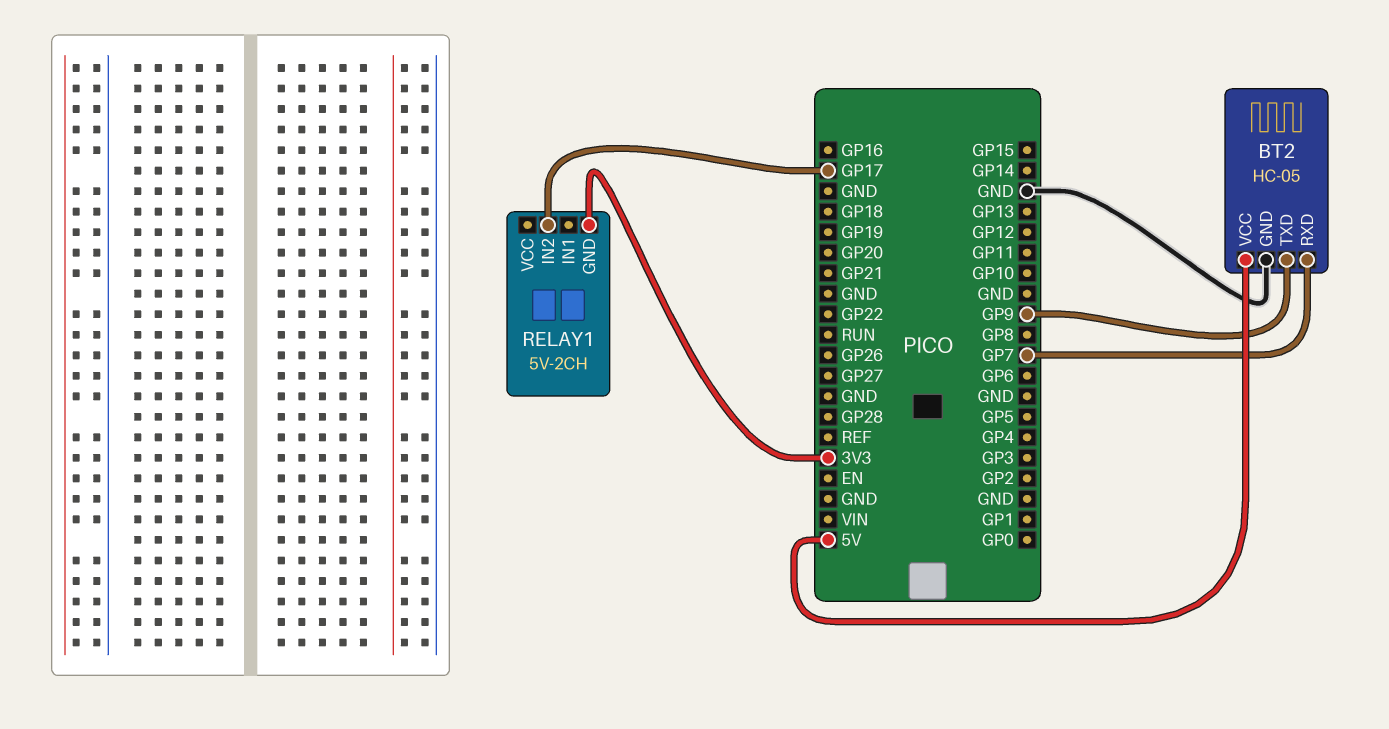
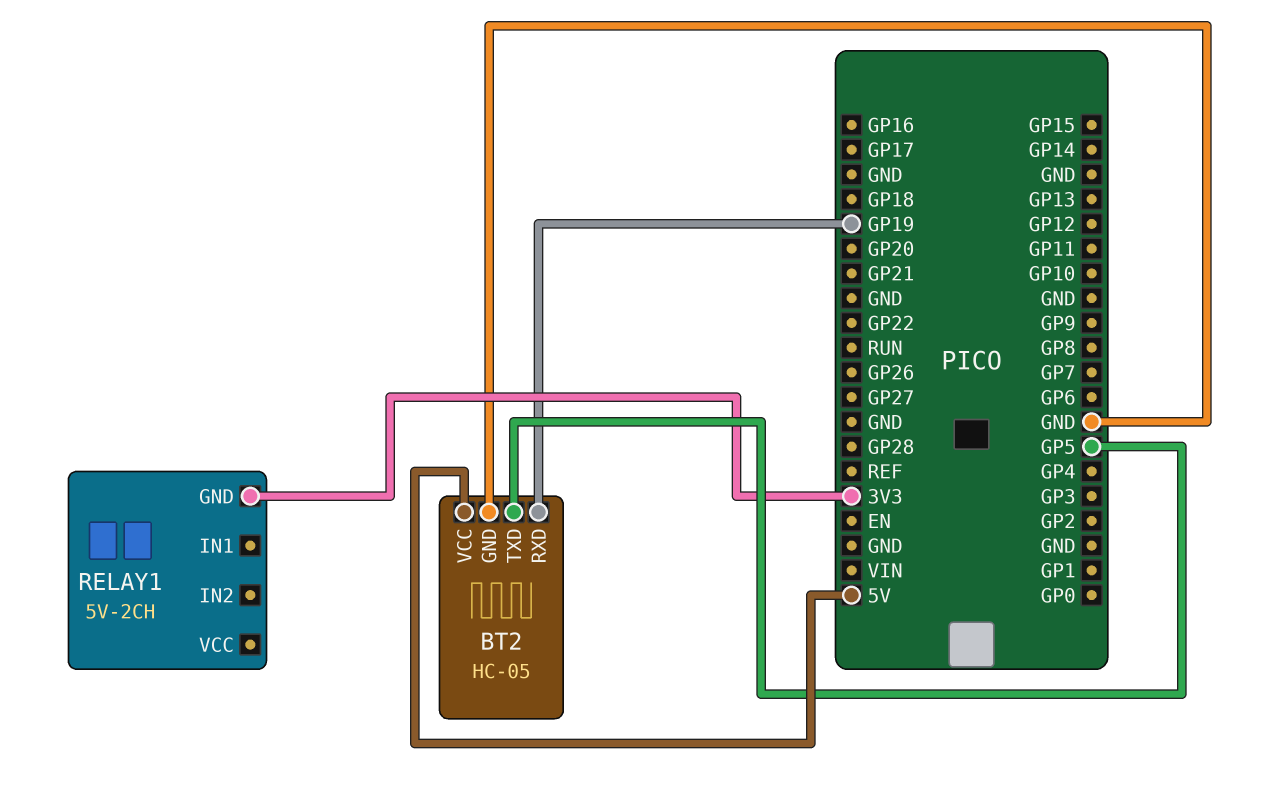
BT2 pin RXD: GP7 -> GP19
BT2 pin TXD: GP9 -> GP5
RELAY1 pin IN2: GP17 -> none

